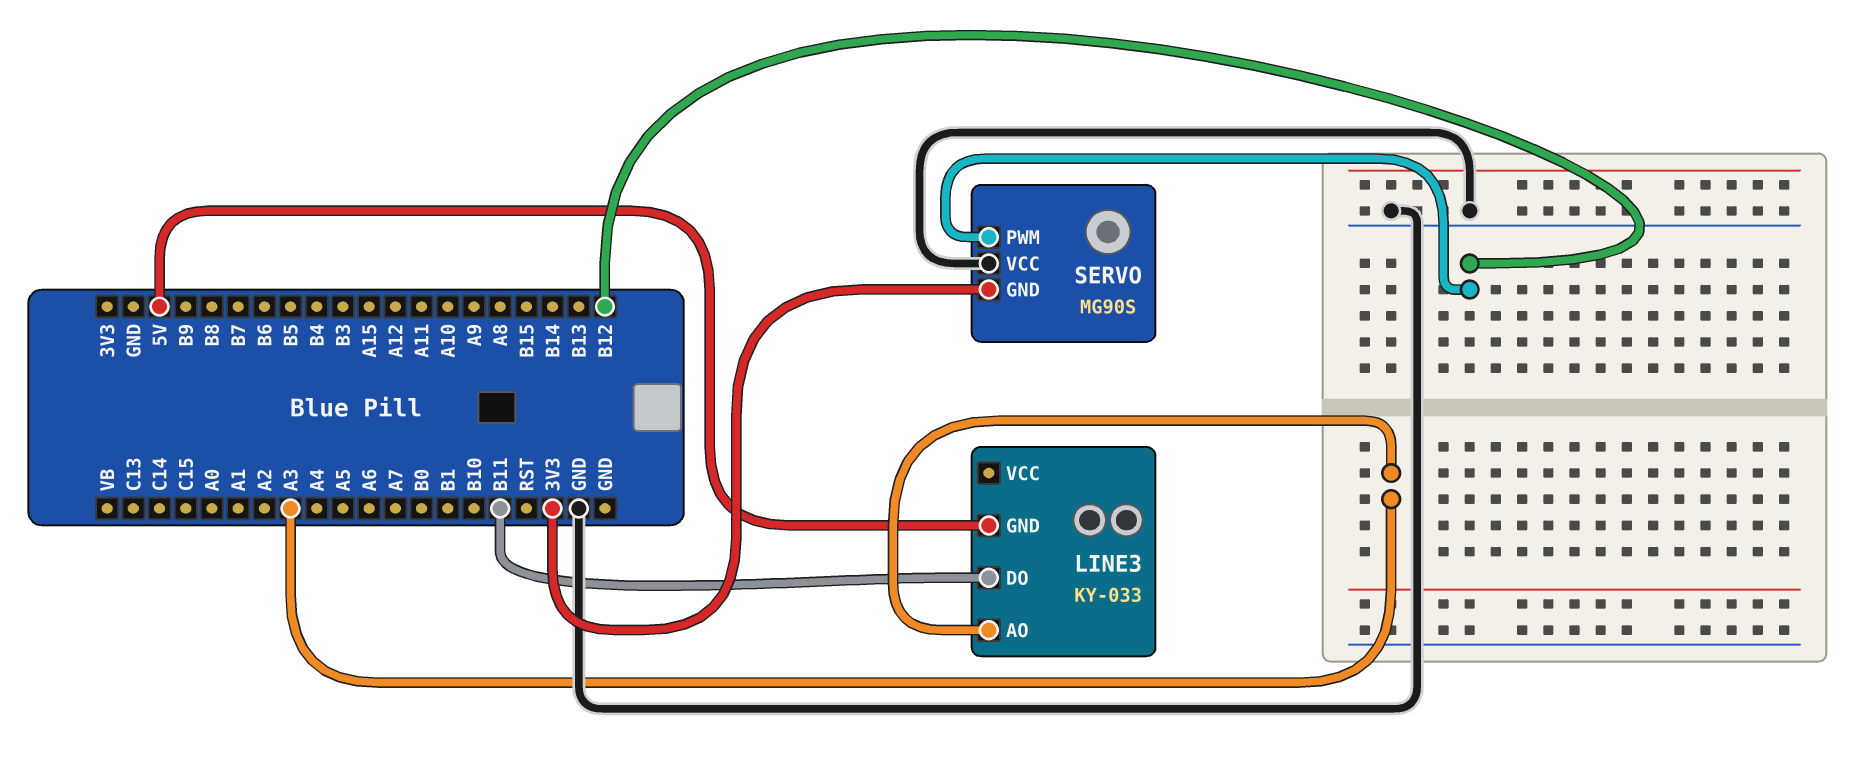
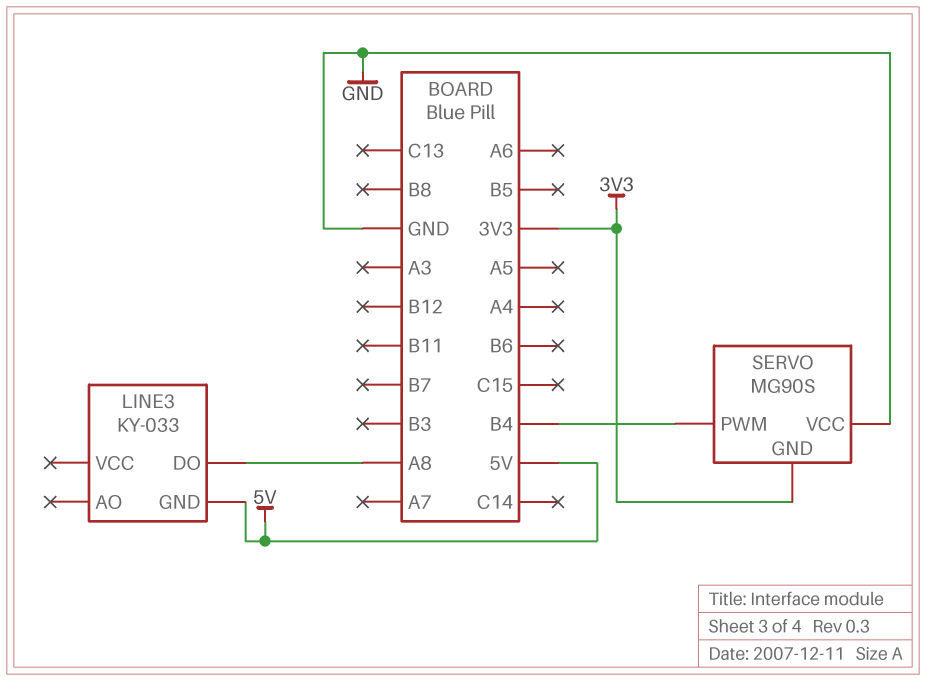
LINE3 pin AO: A3 -> none
LINE3 pin DO: B11 -> A8
SERVO pin PWM: B12 -> B4

